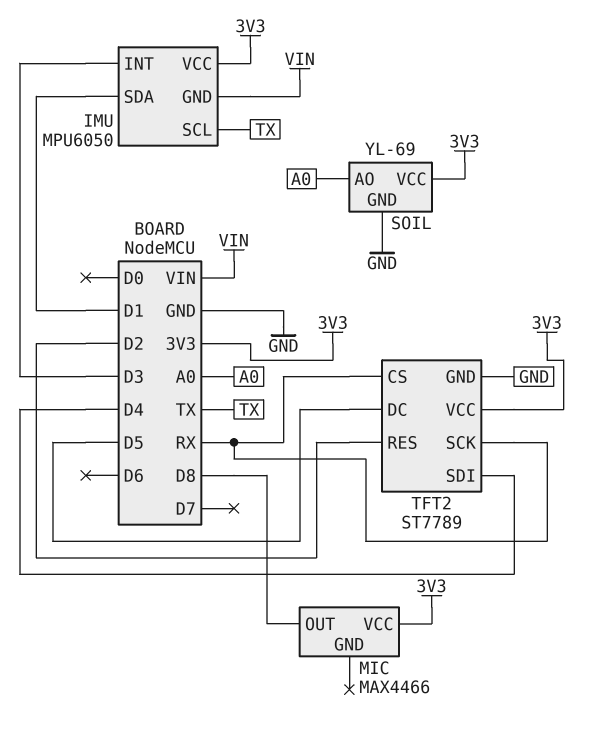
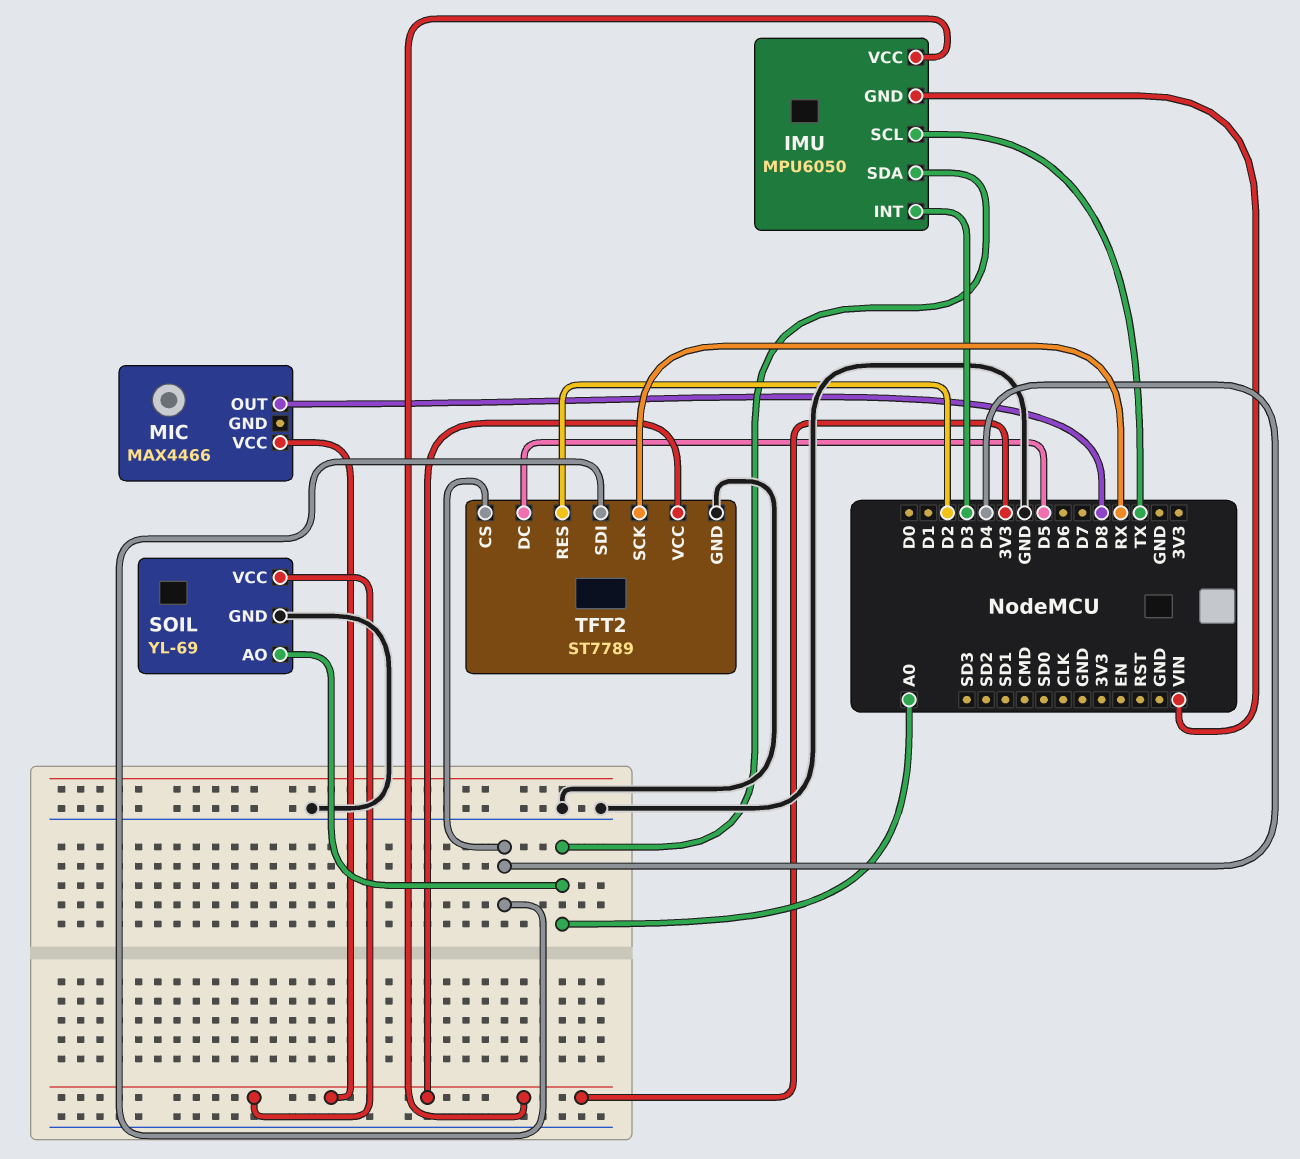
IMU pin SDA: D1 -> A0
TFT2 pin CS: RX -> D4

